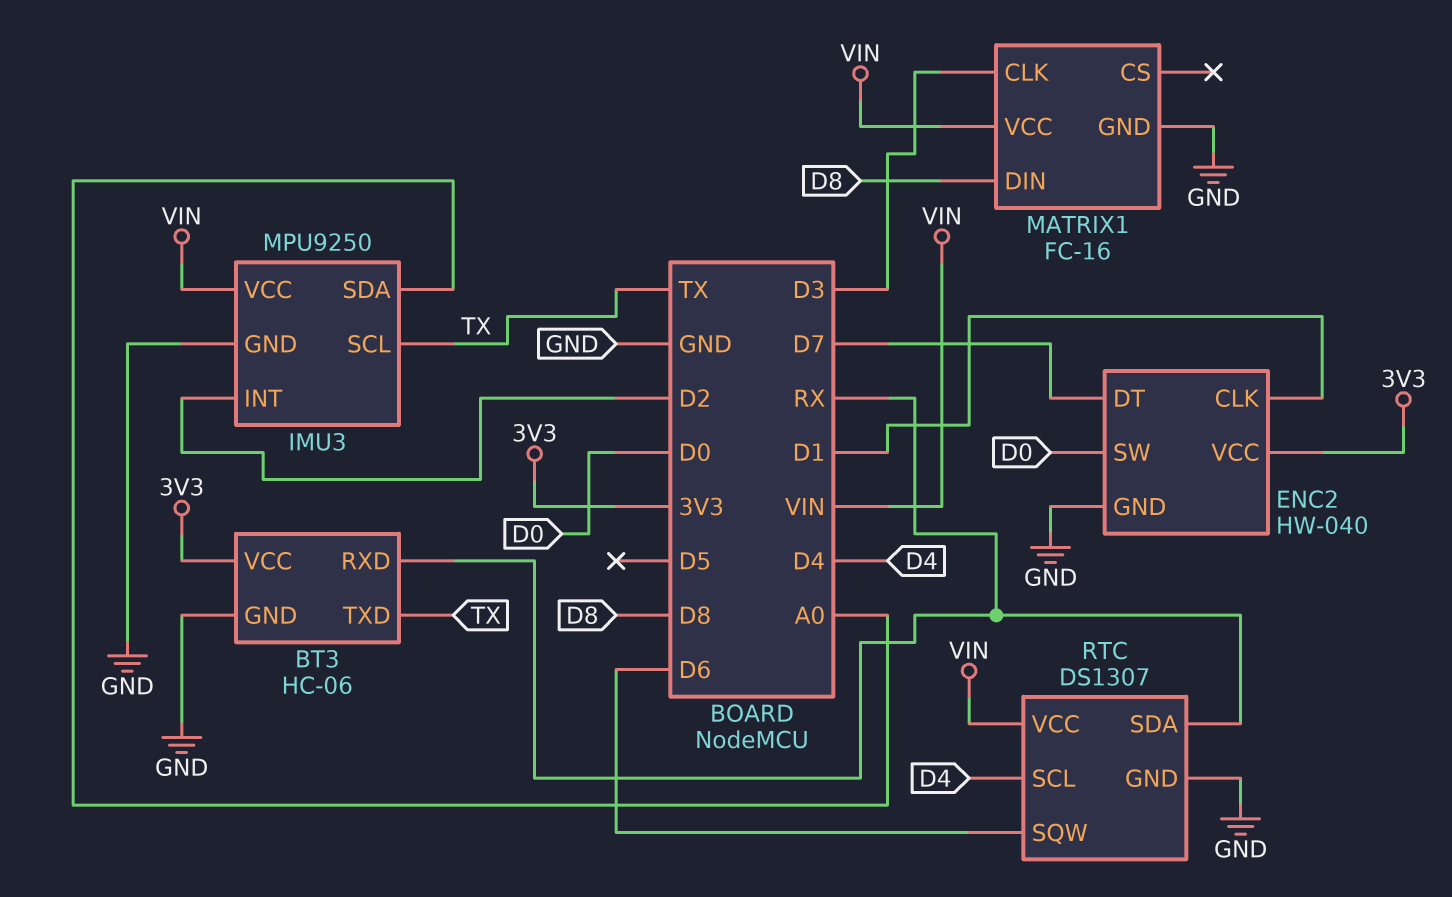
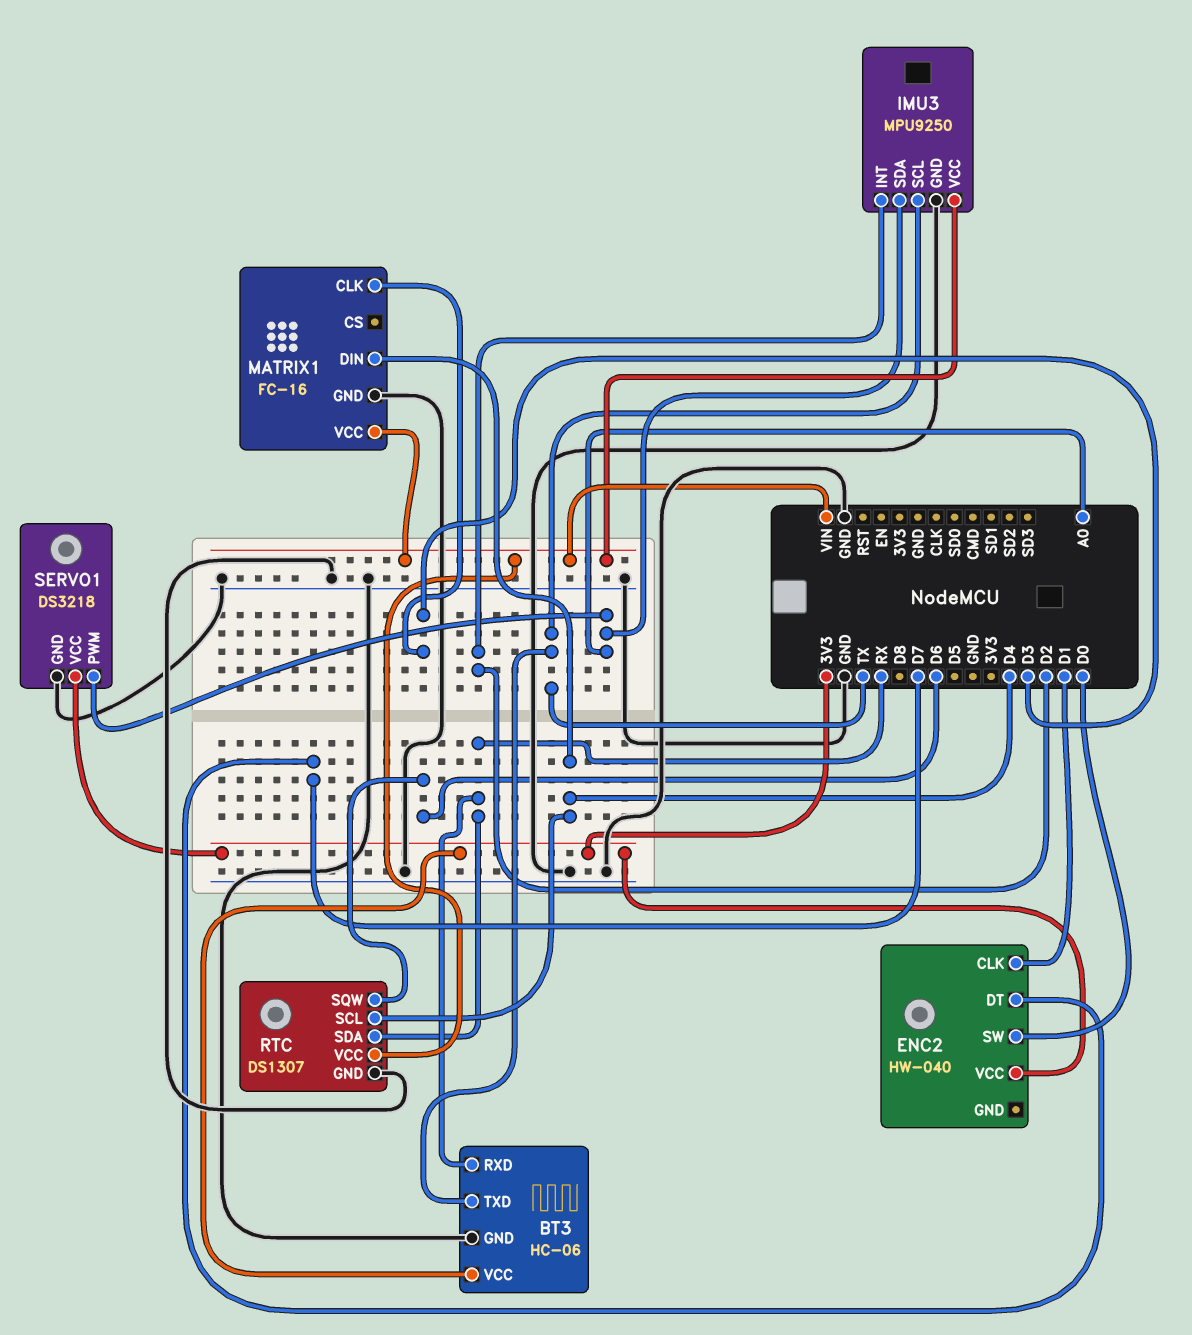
ENC2 pin GND: GND -> none
MATRIX1 pin DIN: D8 -> D4
SERVO1: none -> DS3218
SERVO1 pin GND: none -> GND
SERVO1 pin PWM: none -> A0
SERVO1 pin VCC: none -> 3V3

